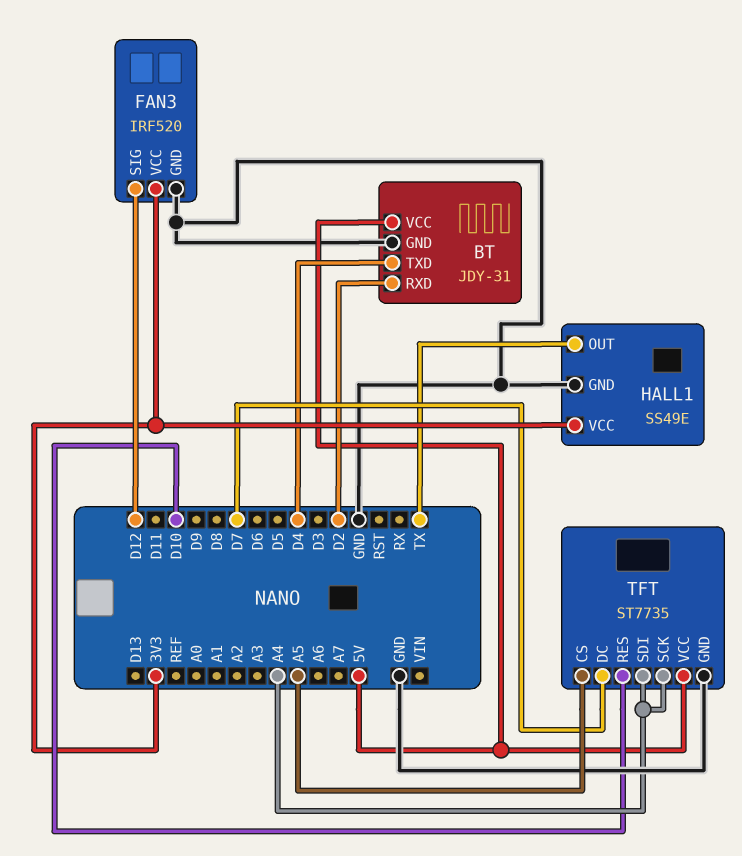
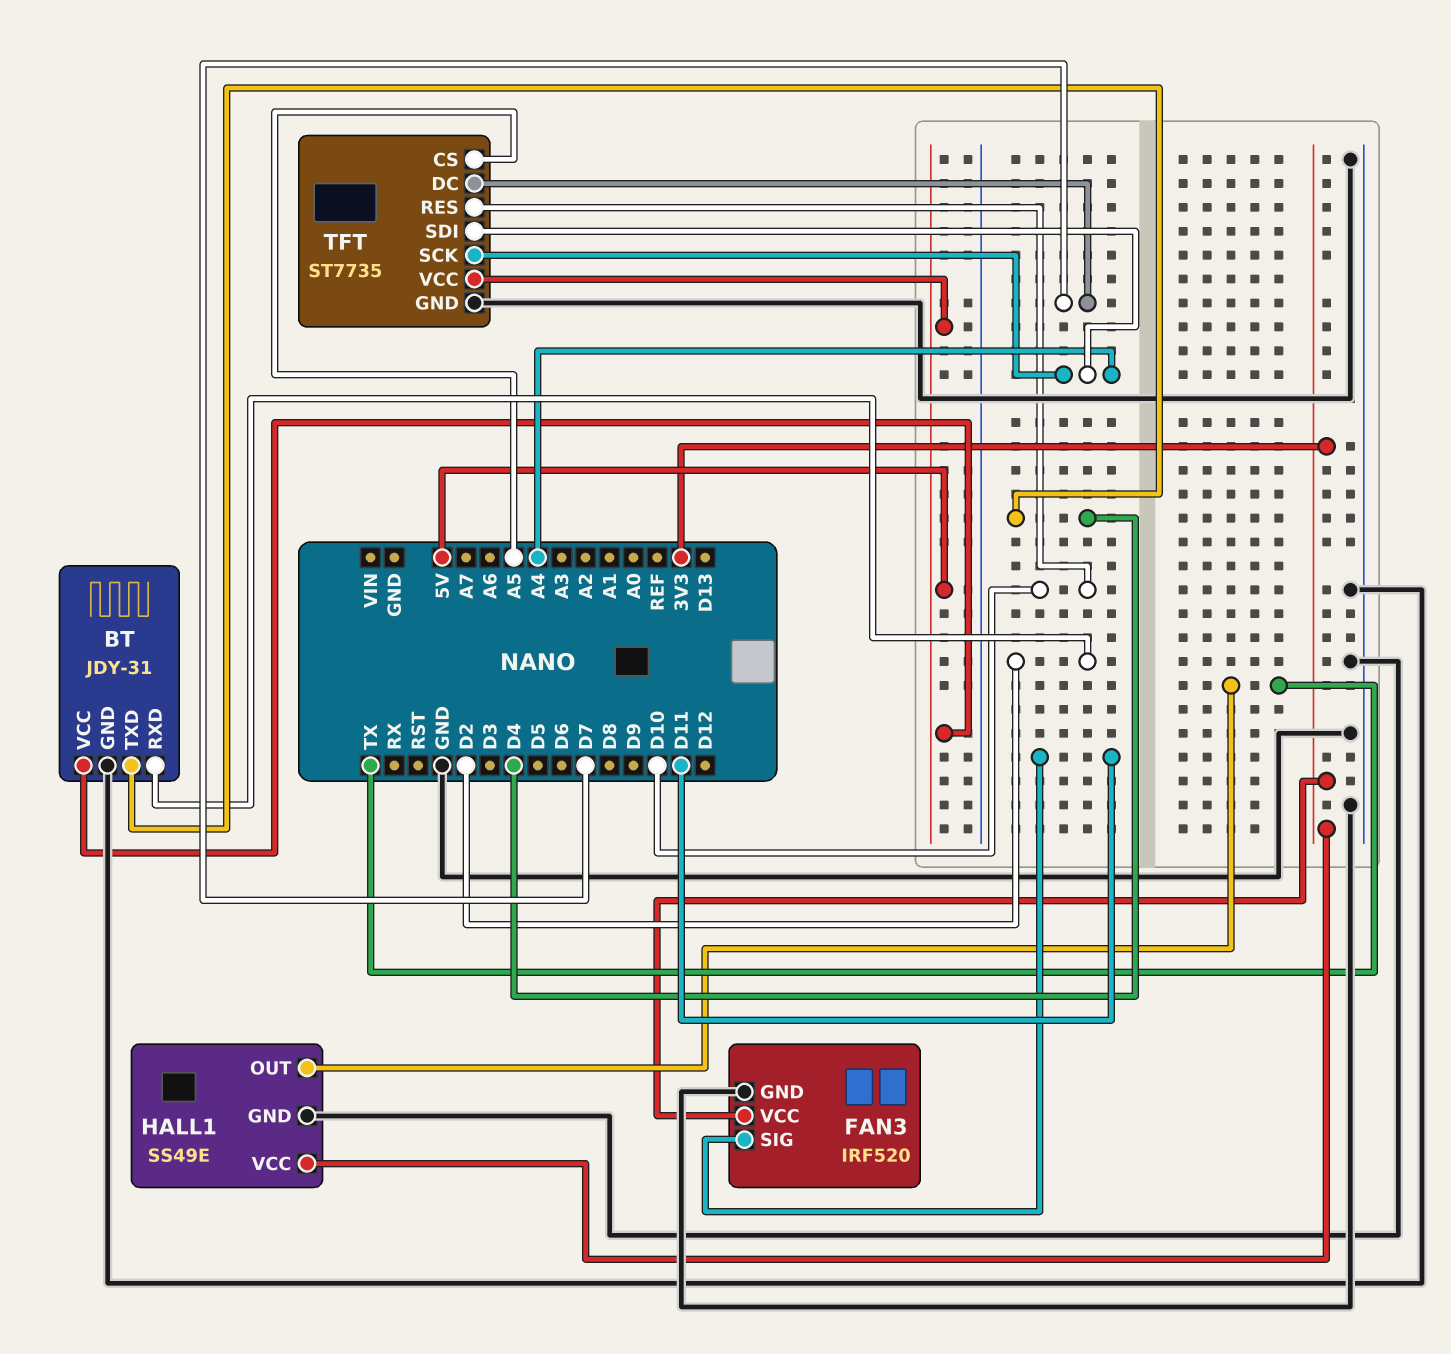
FAN3 pin SIG: D12 -> D11

